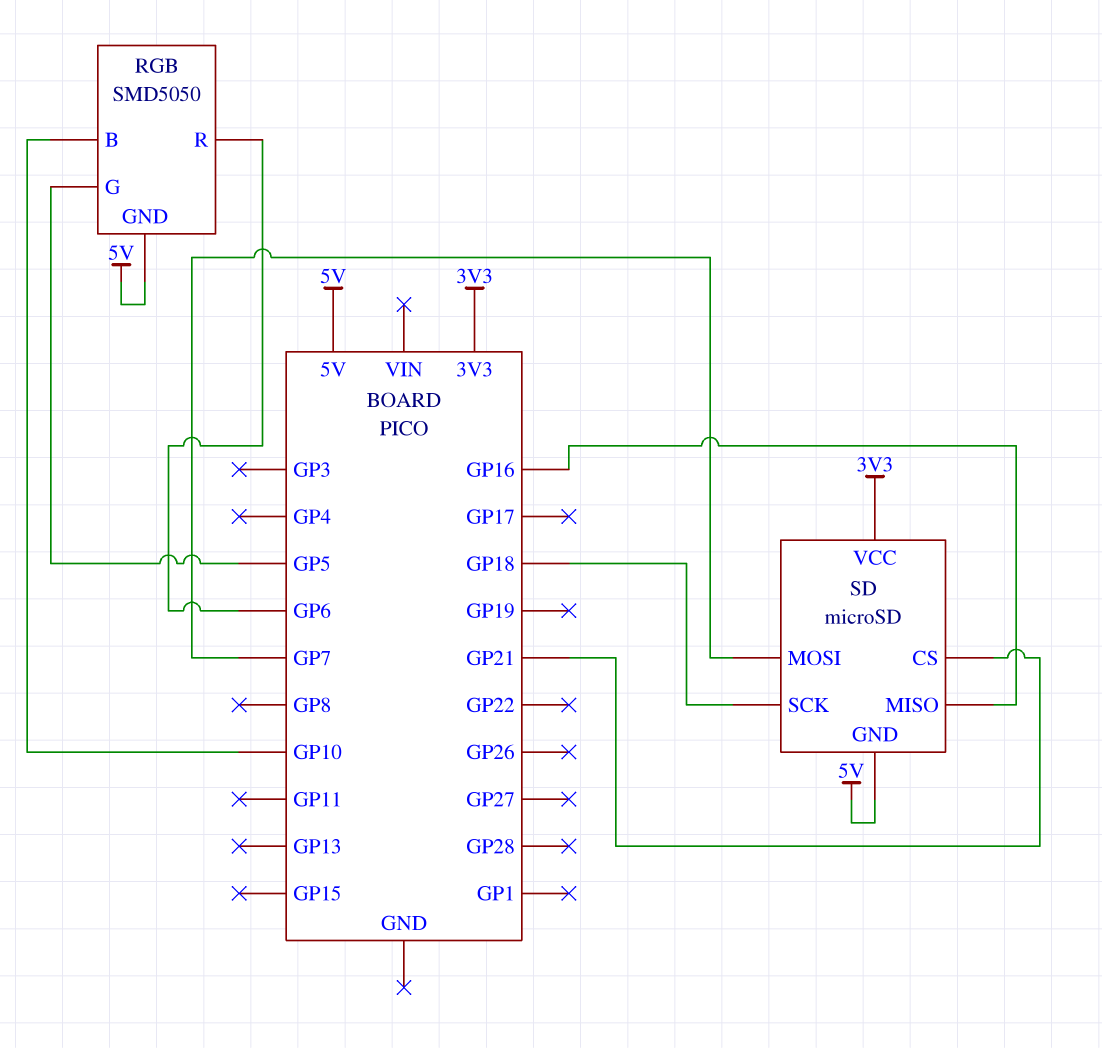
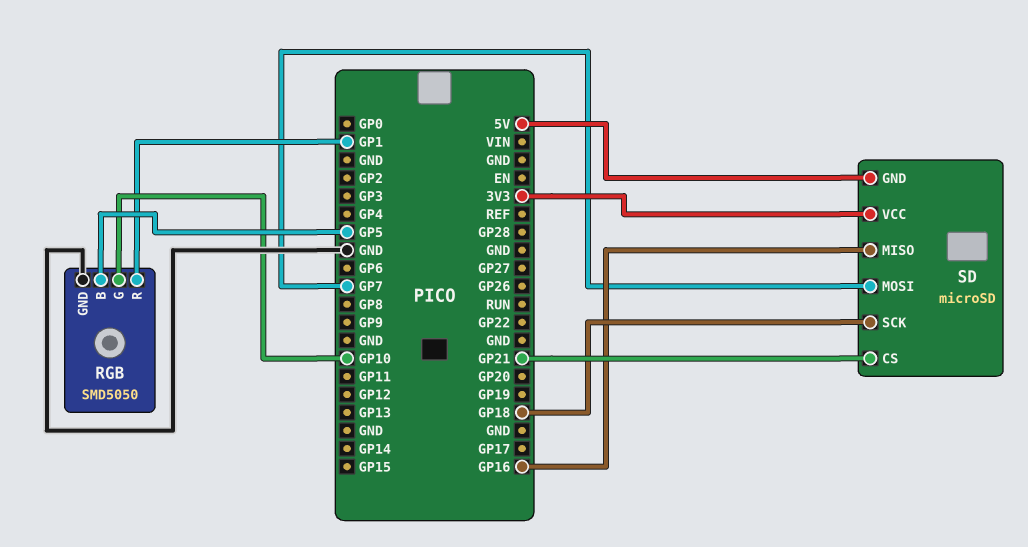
RGB pin B: GP10 -> GP5
RGB pin G: GP5 -> GP10
RGB pin GND: 5V -> GND
RGB pin R: GP6 -> GP1

